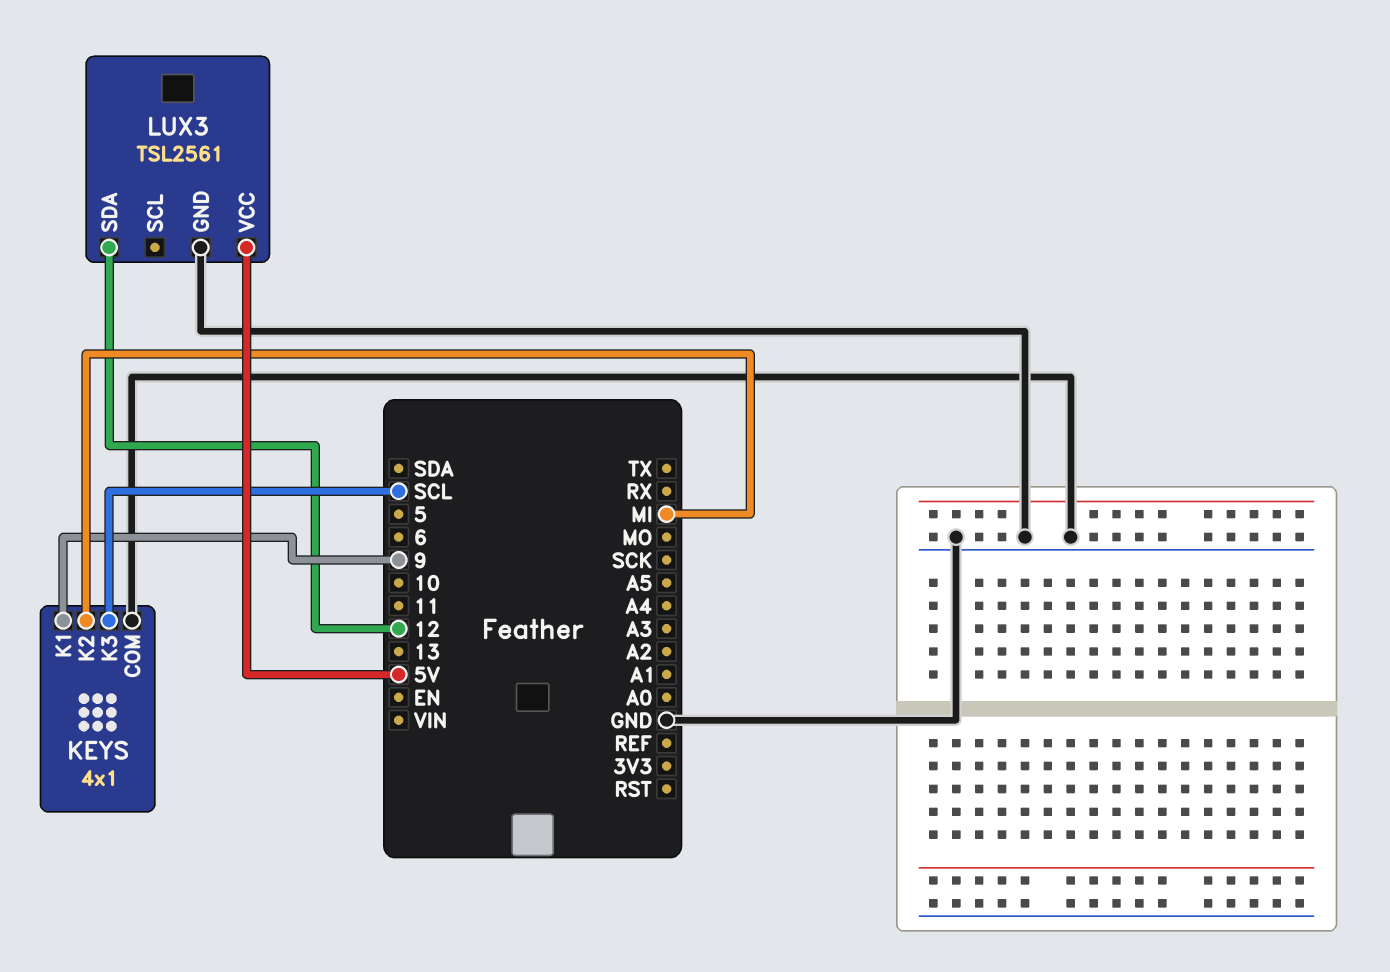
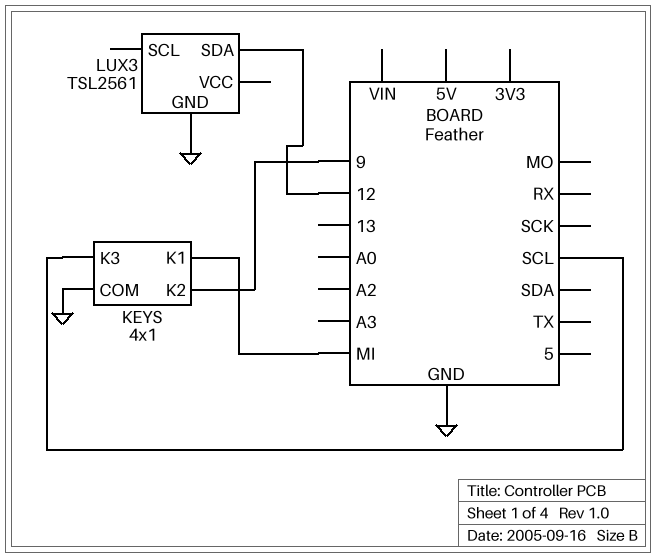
KEYS pin K1: 9 -> MI
KEYS pin K2: MI -> 9
LUX3 pin VCC: 5V -> none

